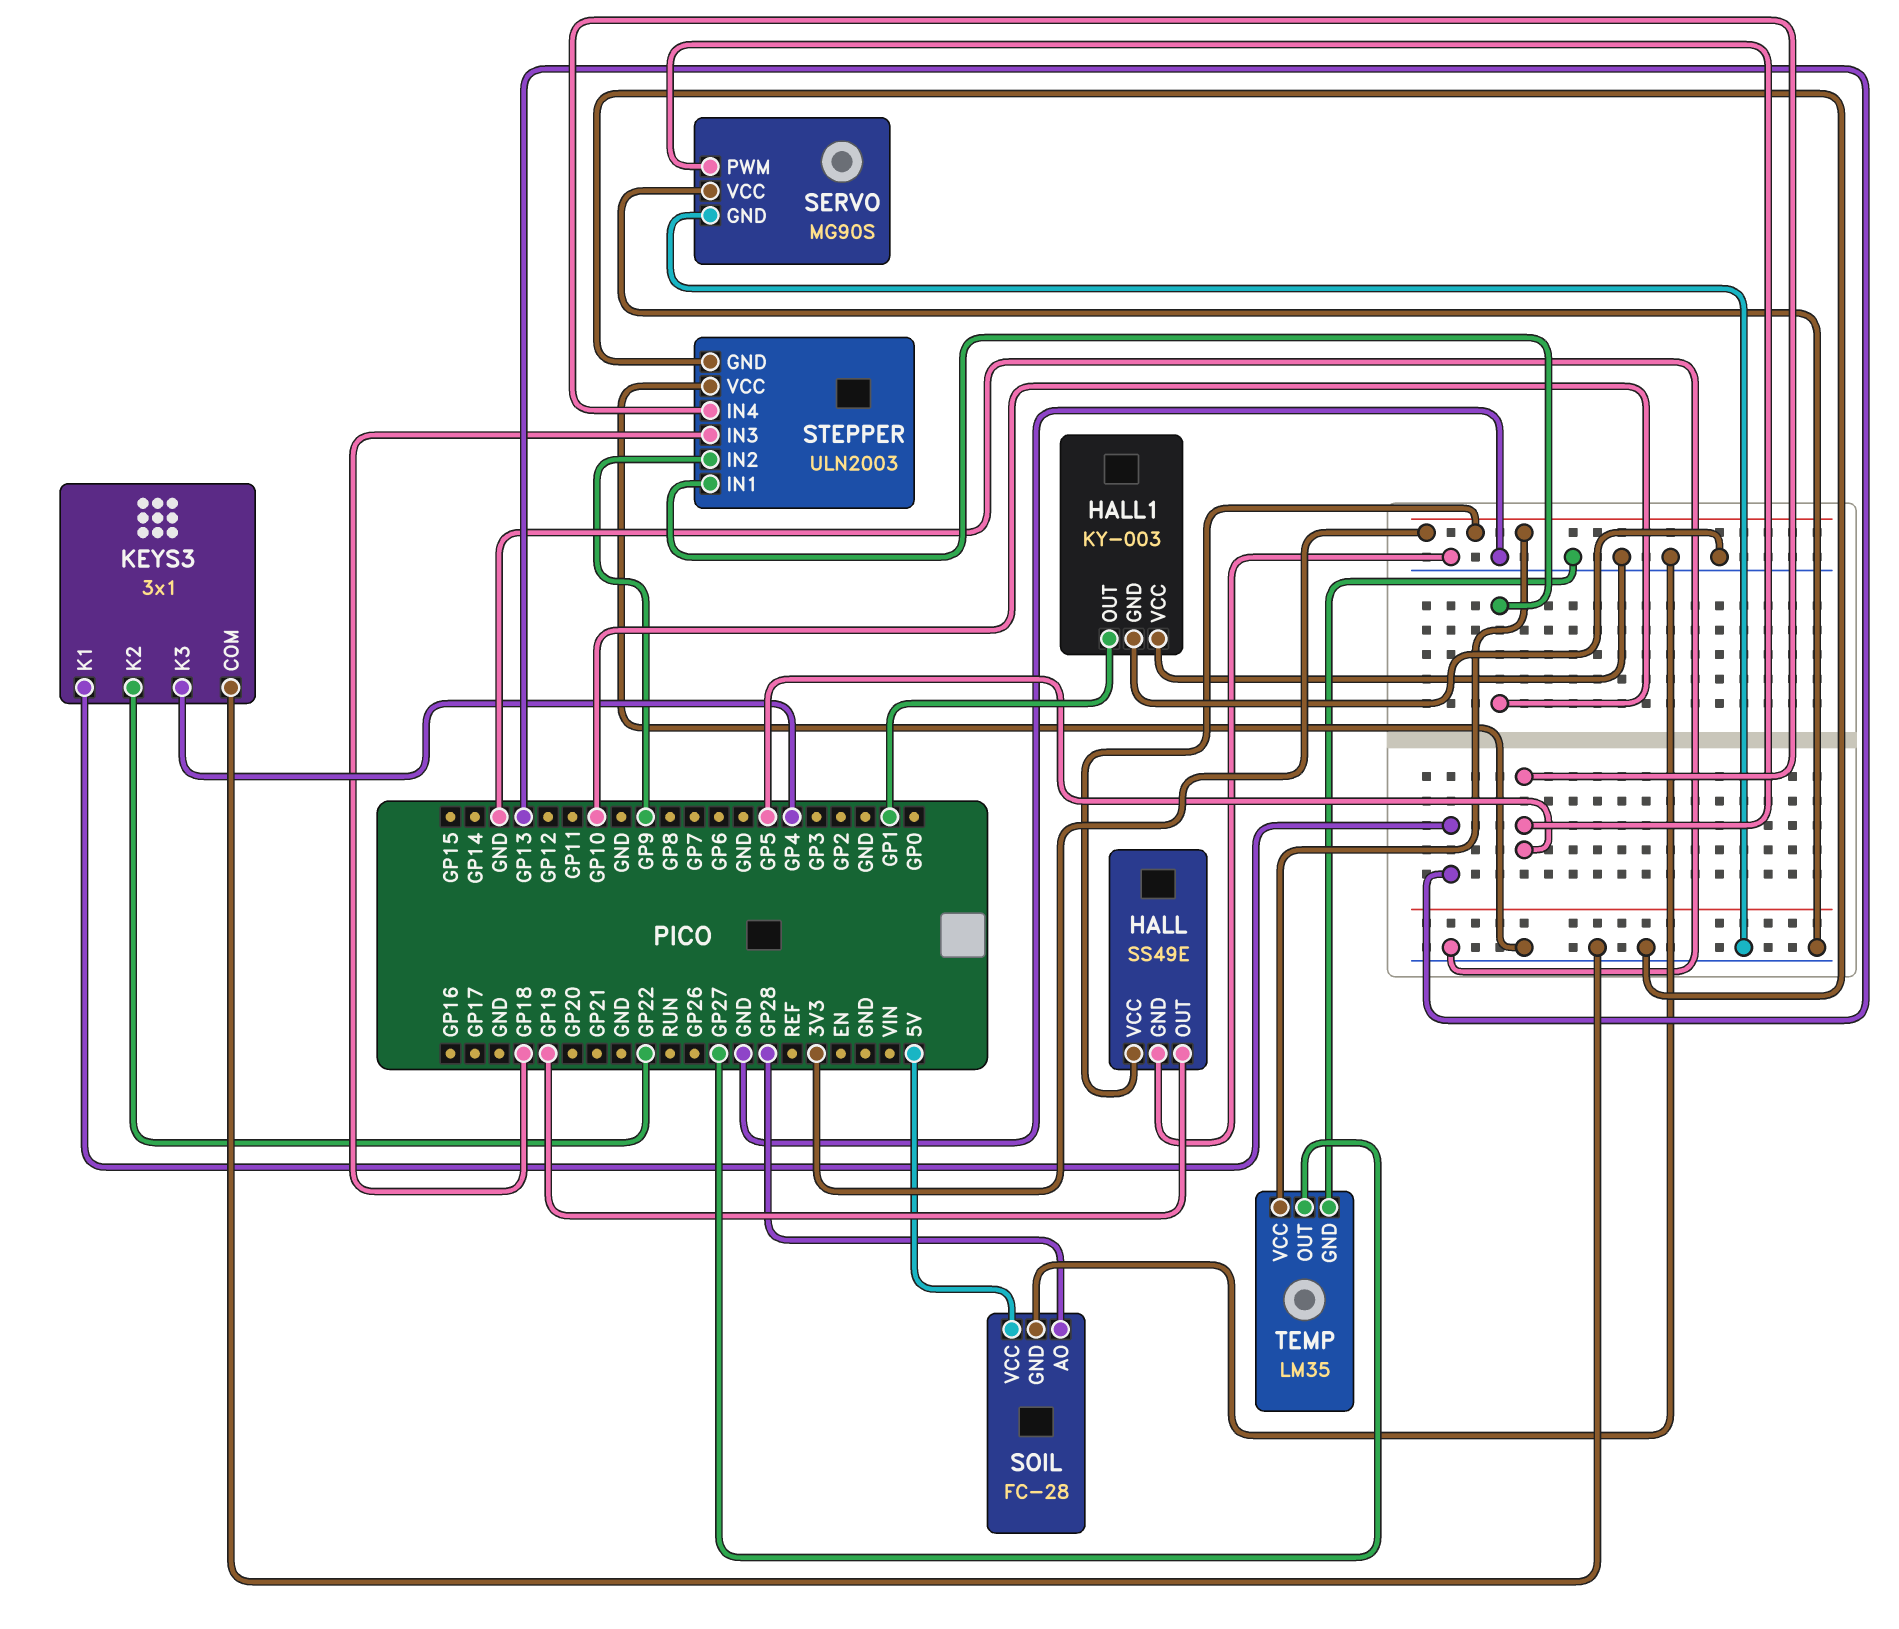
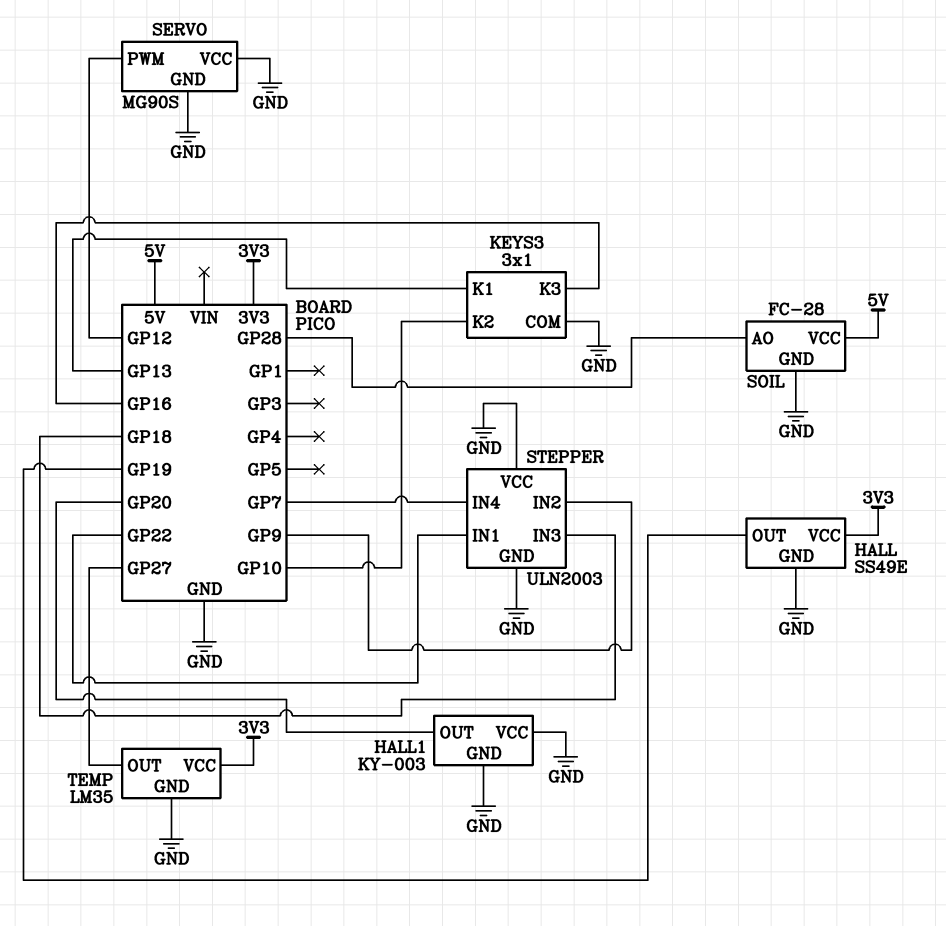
HALL1 pin OUT: GP1 -> GP20
KEYS3 pin K2: GP22 -> GP10
KEYS3 pin K3: GP4 -> GP16
SERVO pin PWM: GP5 -> GP12
STEPPER pin IN1: GP10 -> GP22
STEPPER pin IN4: GP5 -> GP7

